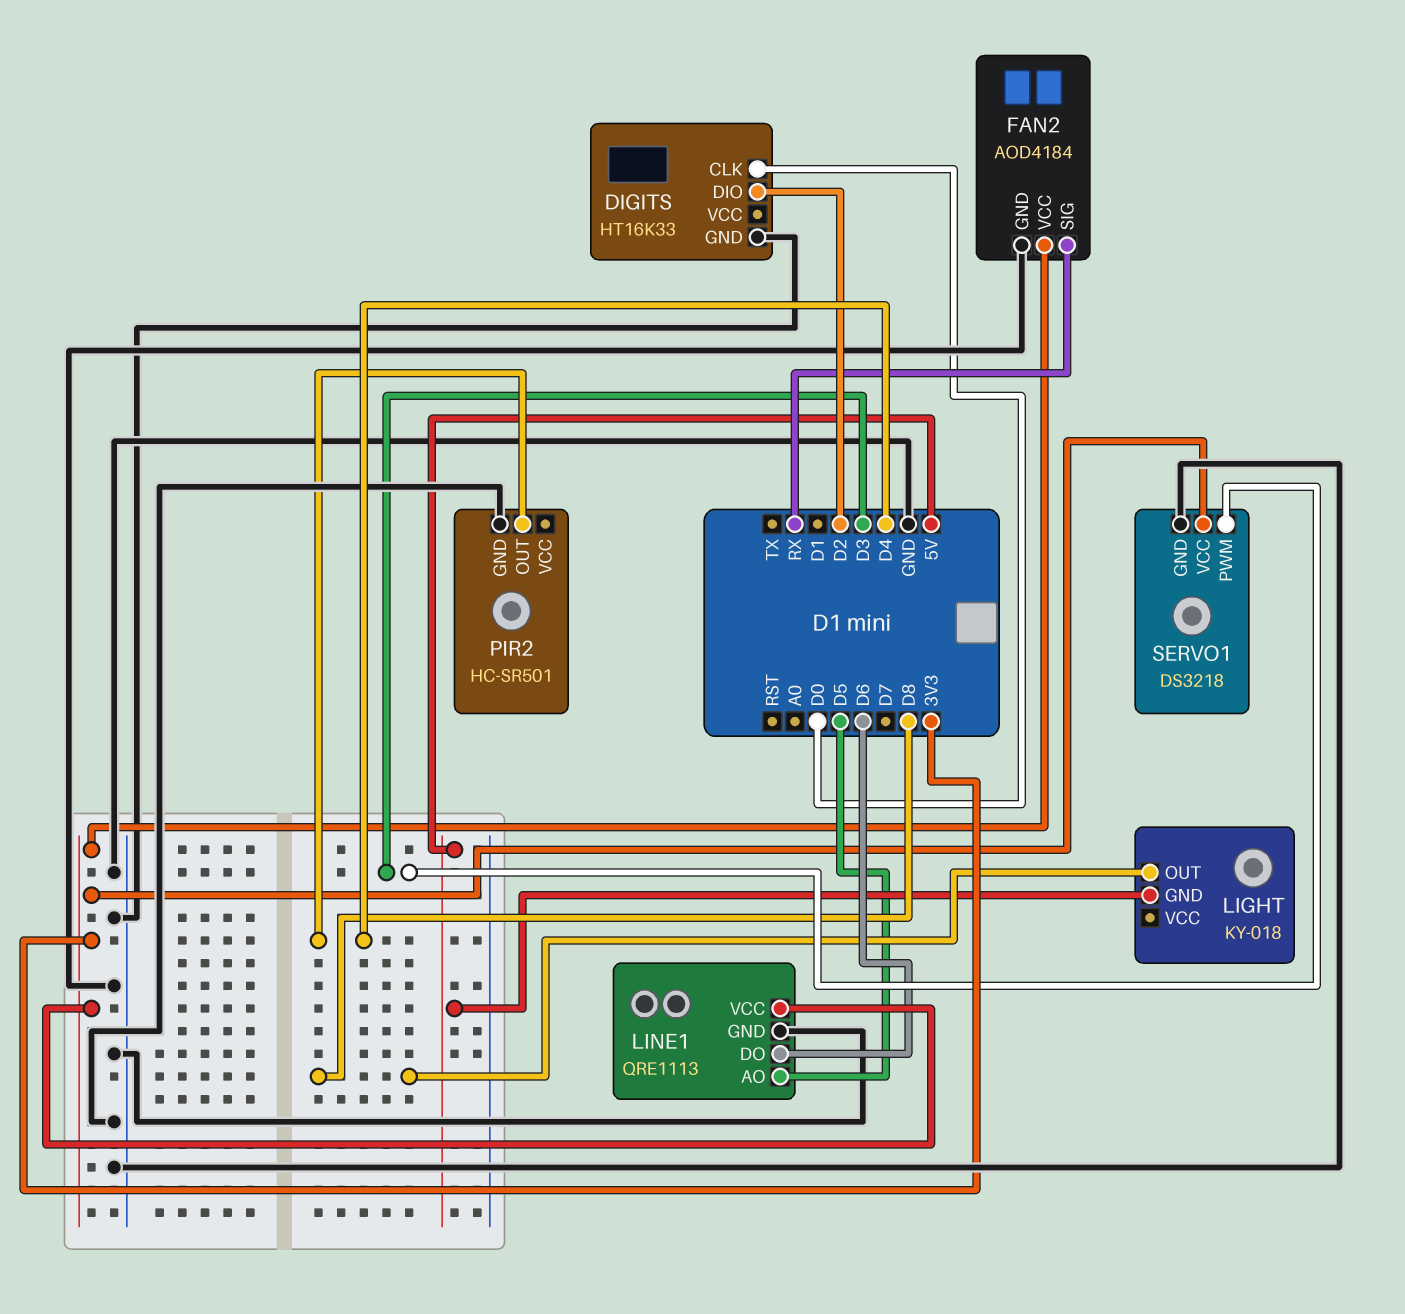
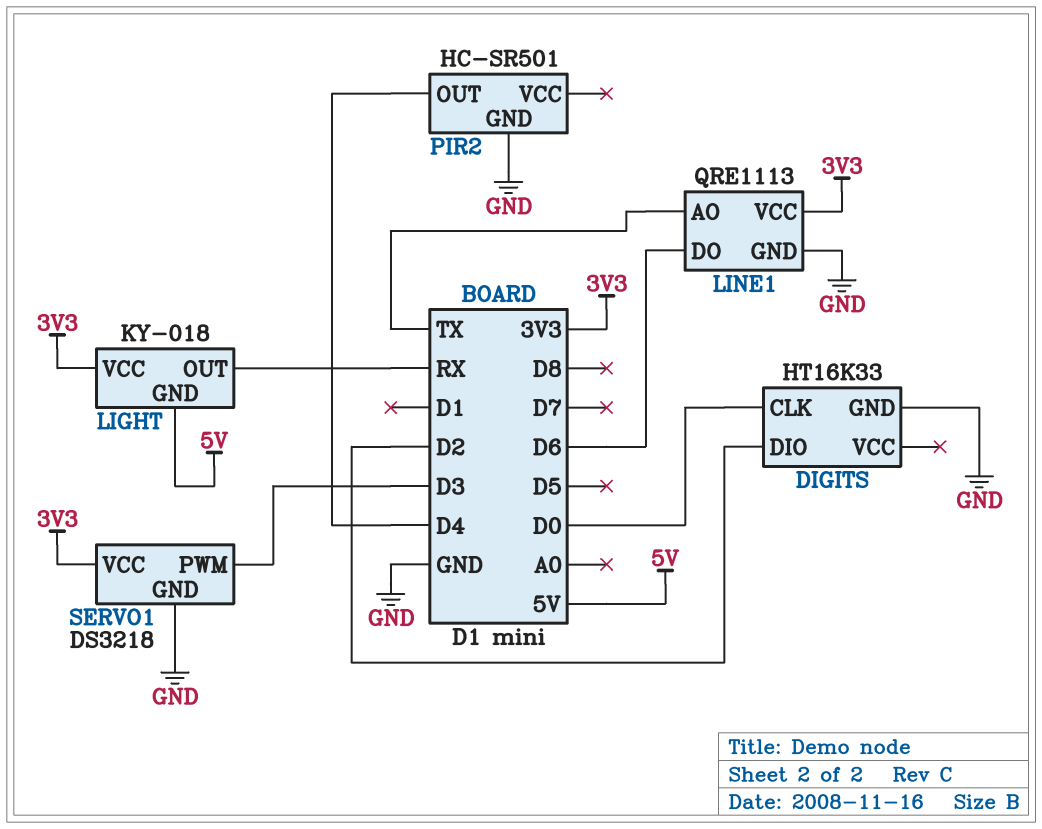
FAN2: AOD4184 -> none
FAN2 pin GND: GND -> none
FAN2 pin SIG: RX -> none
FAN2 pin VCC: 3V3 -> none
LIGHT pin OUT: D8 -> RX
LIGHT pin VCC: none -> 3V3
LINE1 pin AO: D5 -> TX

